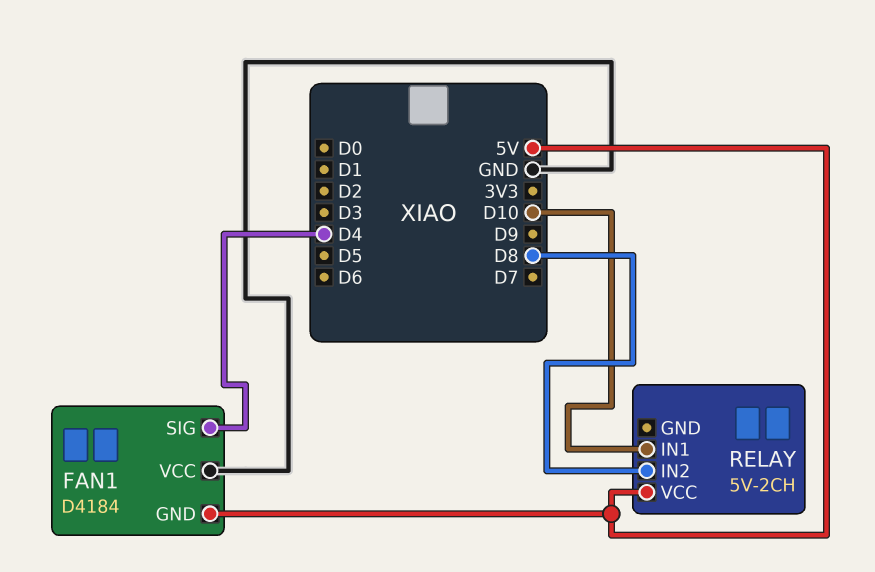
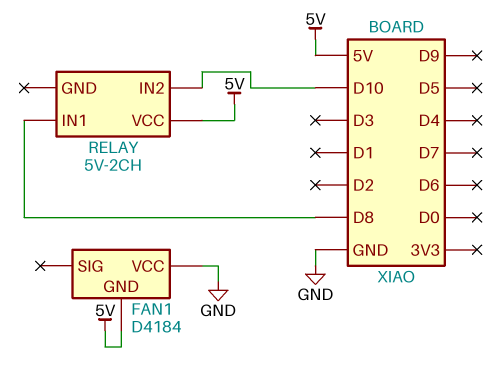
FAN1 pin SIG: D4 -> none
RELAY pin IN1: D10 -> D8
RELAY pin IN2: D8 -> D10

